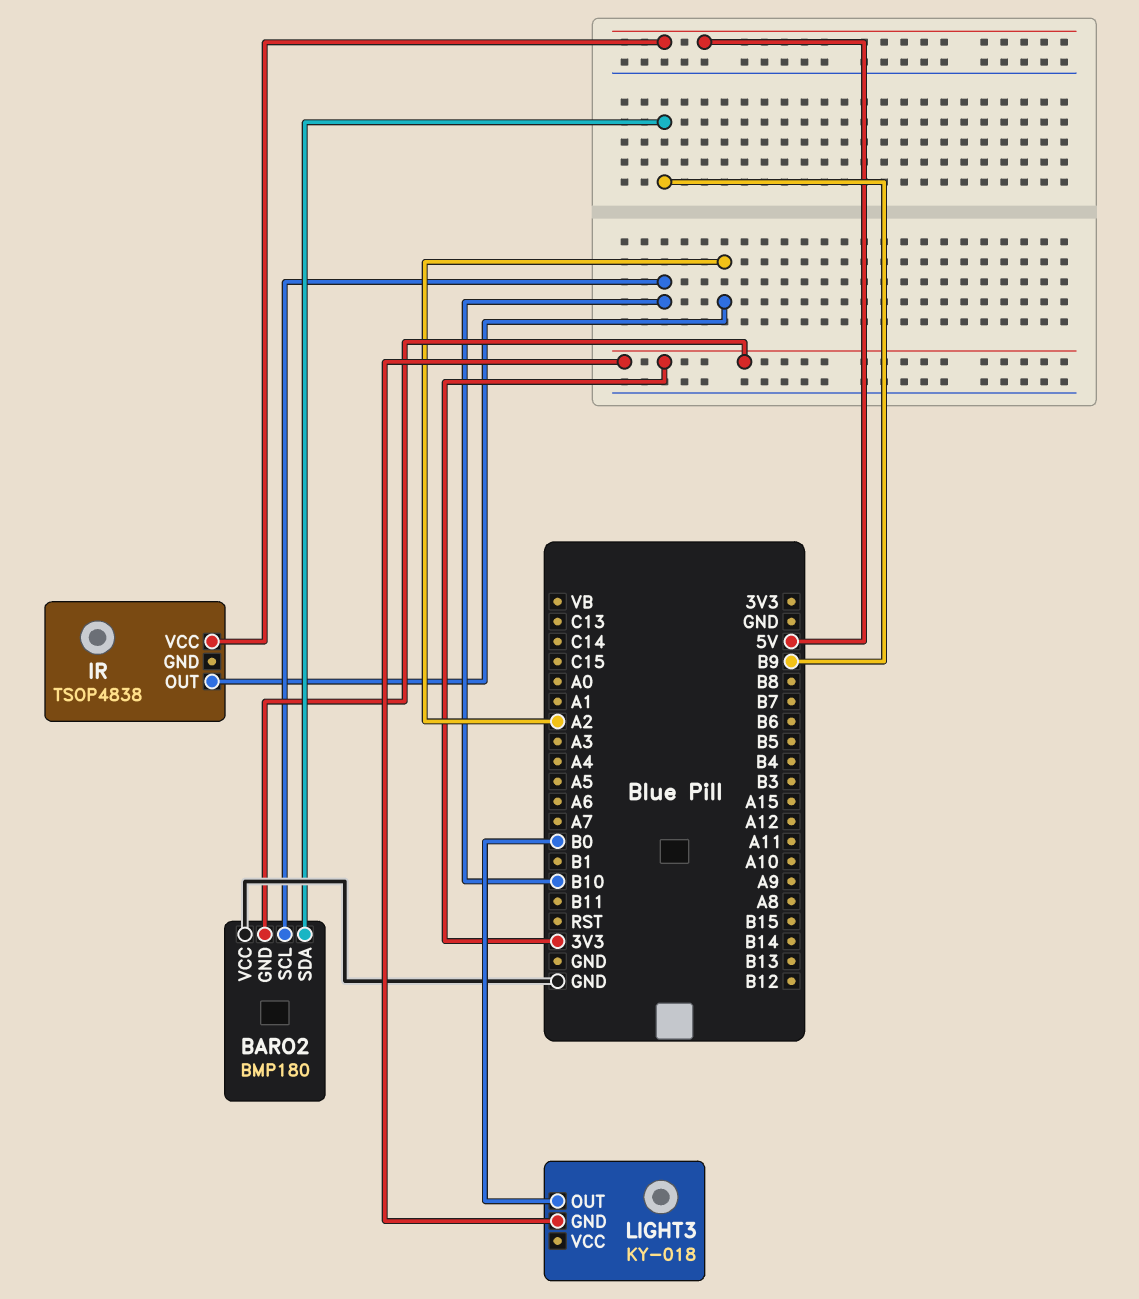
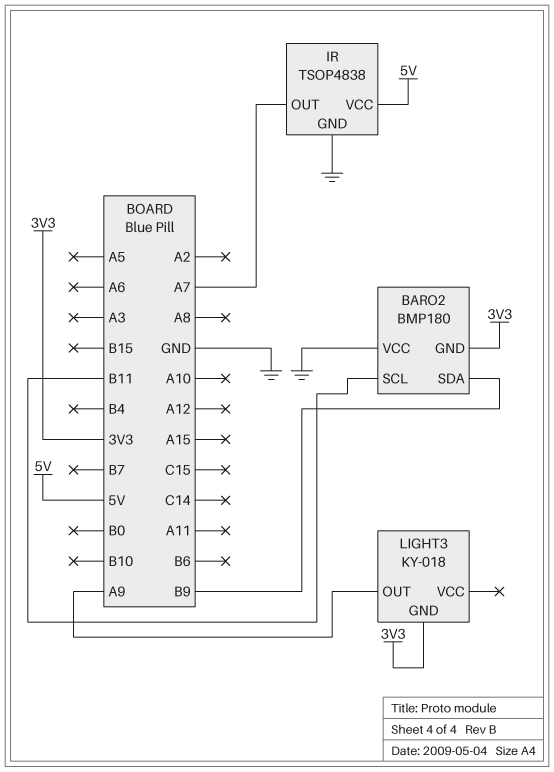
BARO2 pin SCL: B10 -> B11
IR pin GND: none -> GND
IR pin OUT: A2 -> A7
LIGHT3 pin OUT: B0 -> A9

